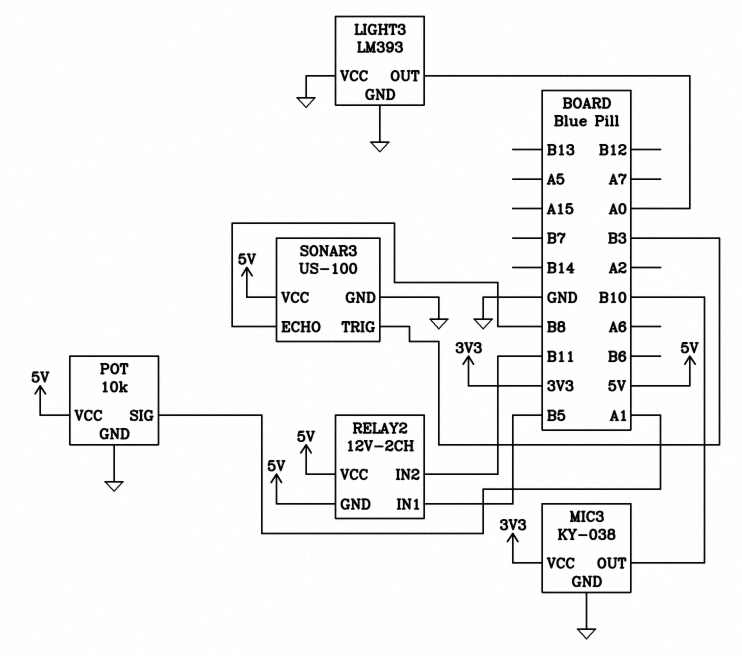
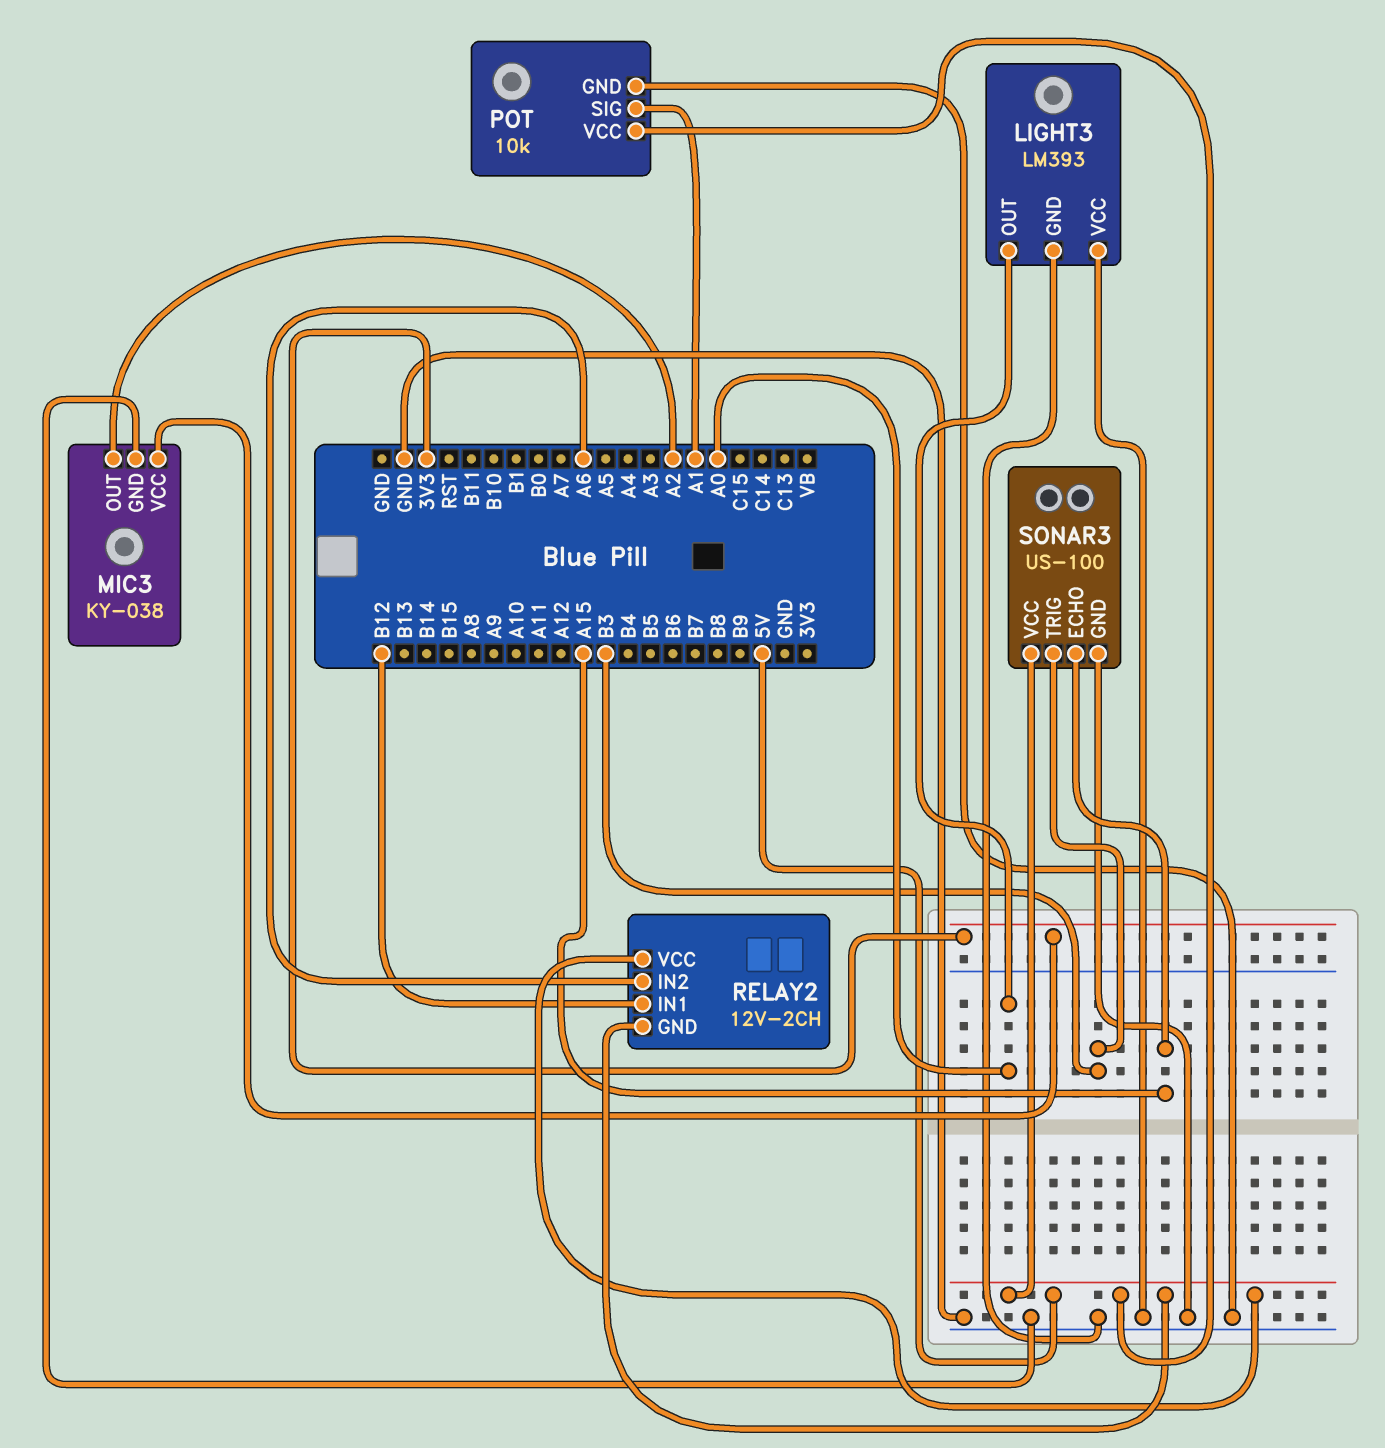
MIC3 pin OUT: B10 -> A2
RELAY2 pin IN1: B5 -> B12
RELAY2 pin IN2: B11 -> A6
SONAR3 pin ECHO: B8 -> A15

